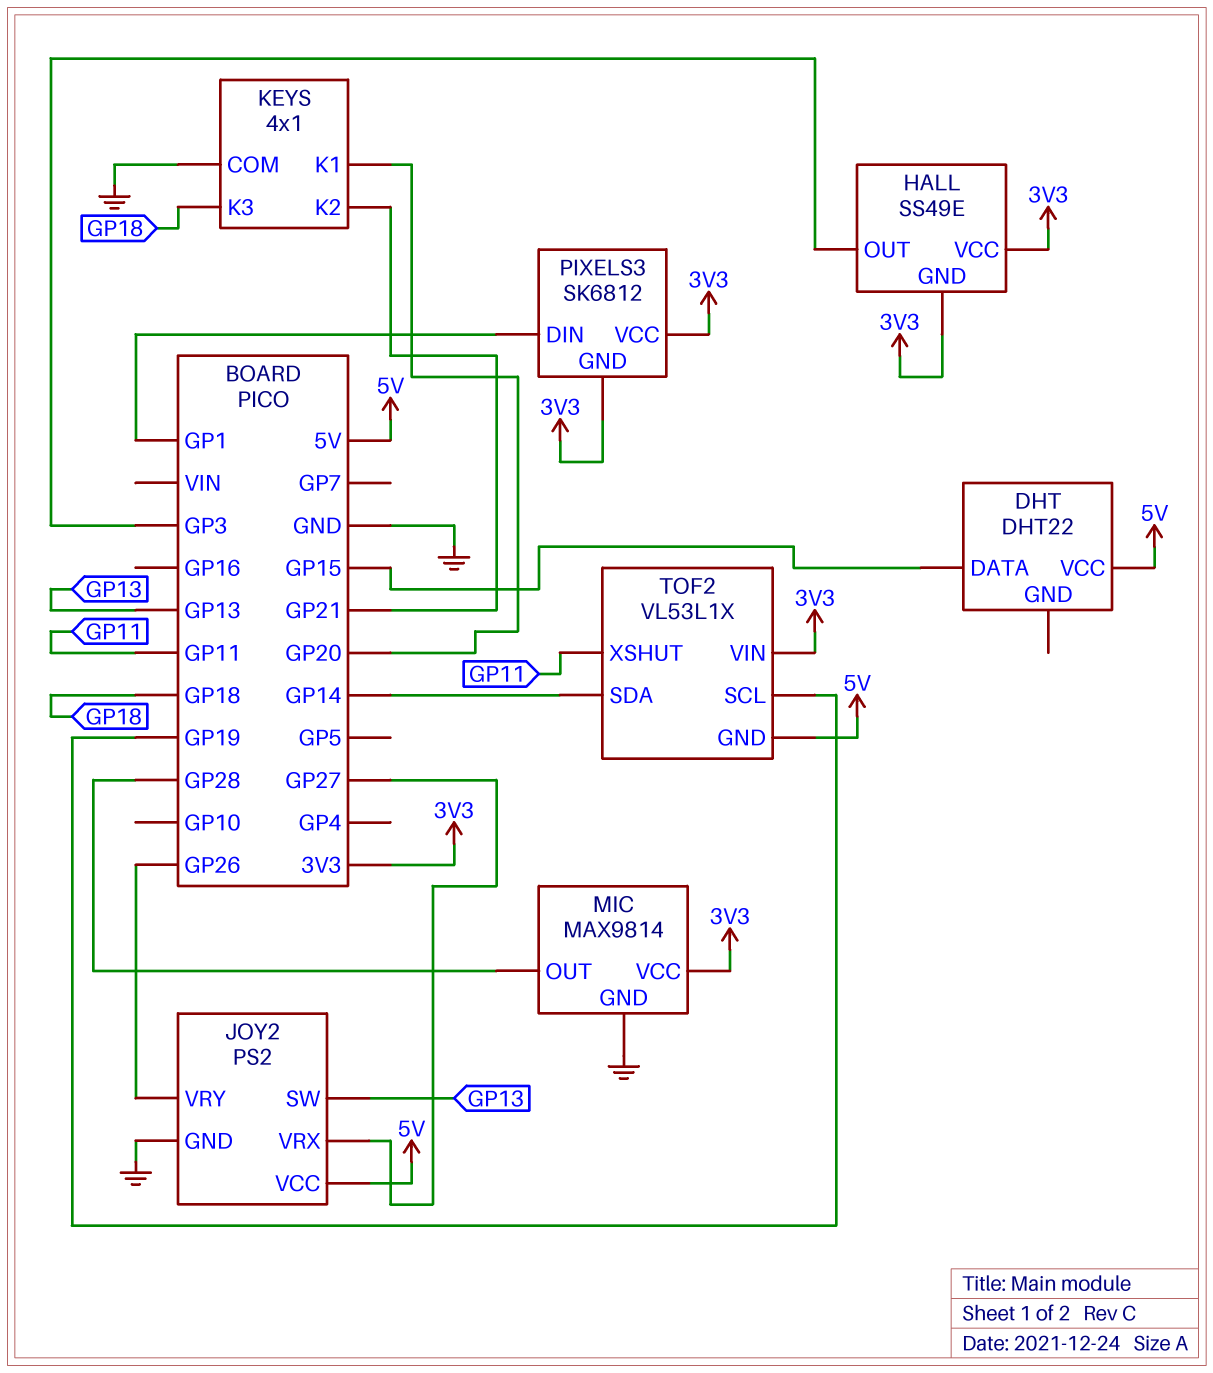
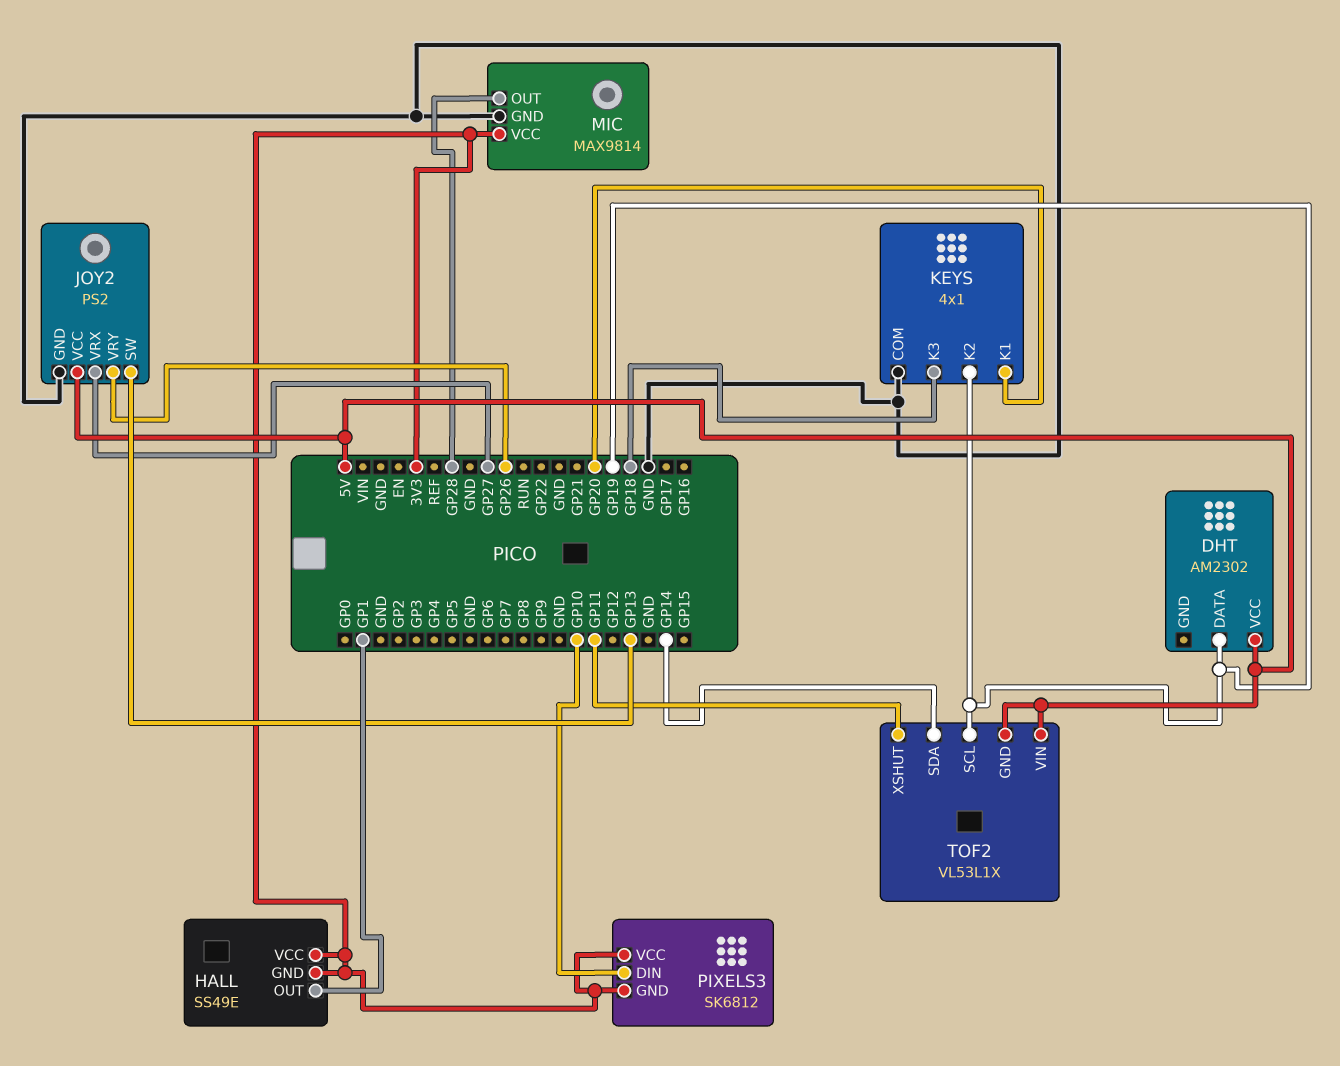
DHT: DHT22 -> AM2302
DHT pin DATA: GP15 -> GP19
HALL pin OUT: GP3 -> GP1
KEYS pin K2: GP21 -> GP19
PIXELS3 pin DIN: GP1 -> GP10
TOF2 pin VIN: 3V3 -> 5V

